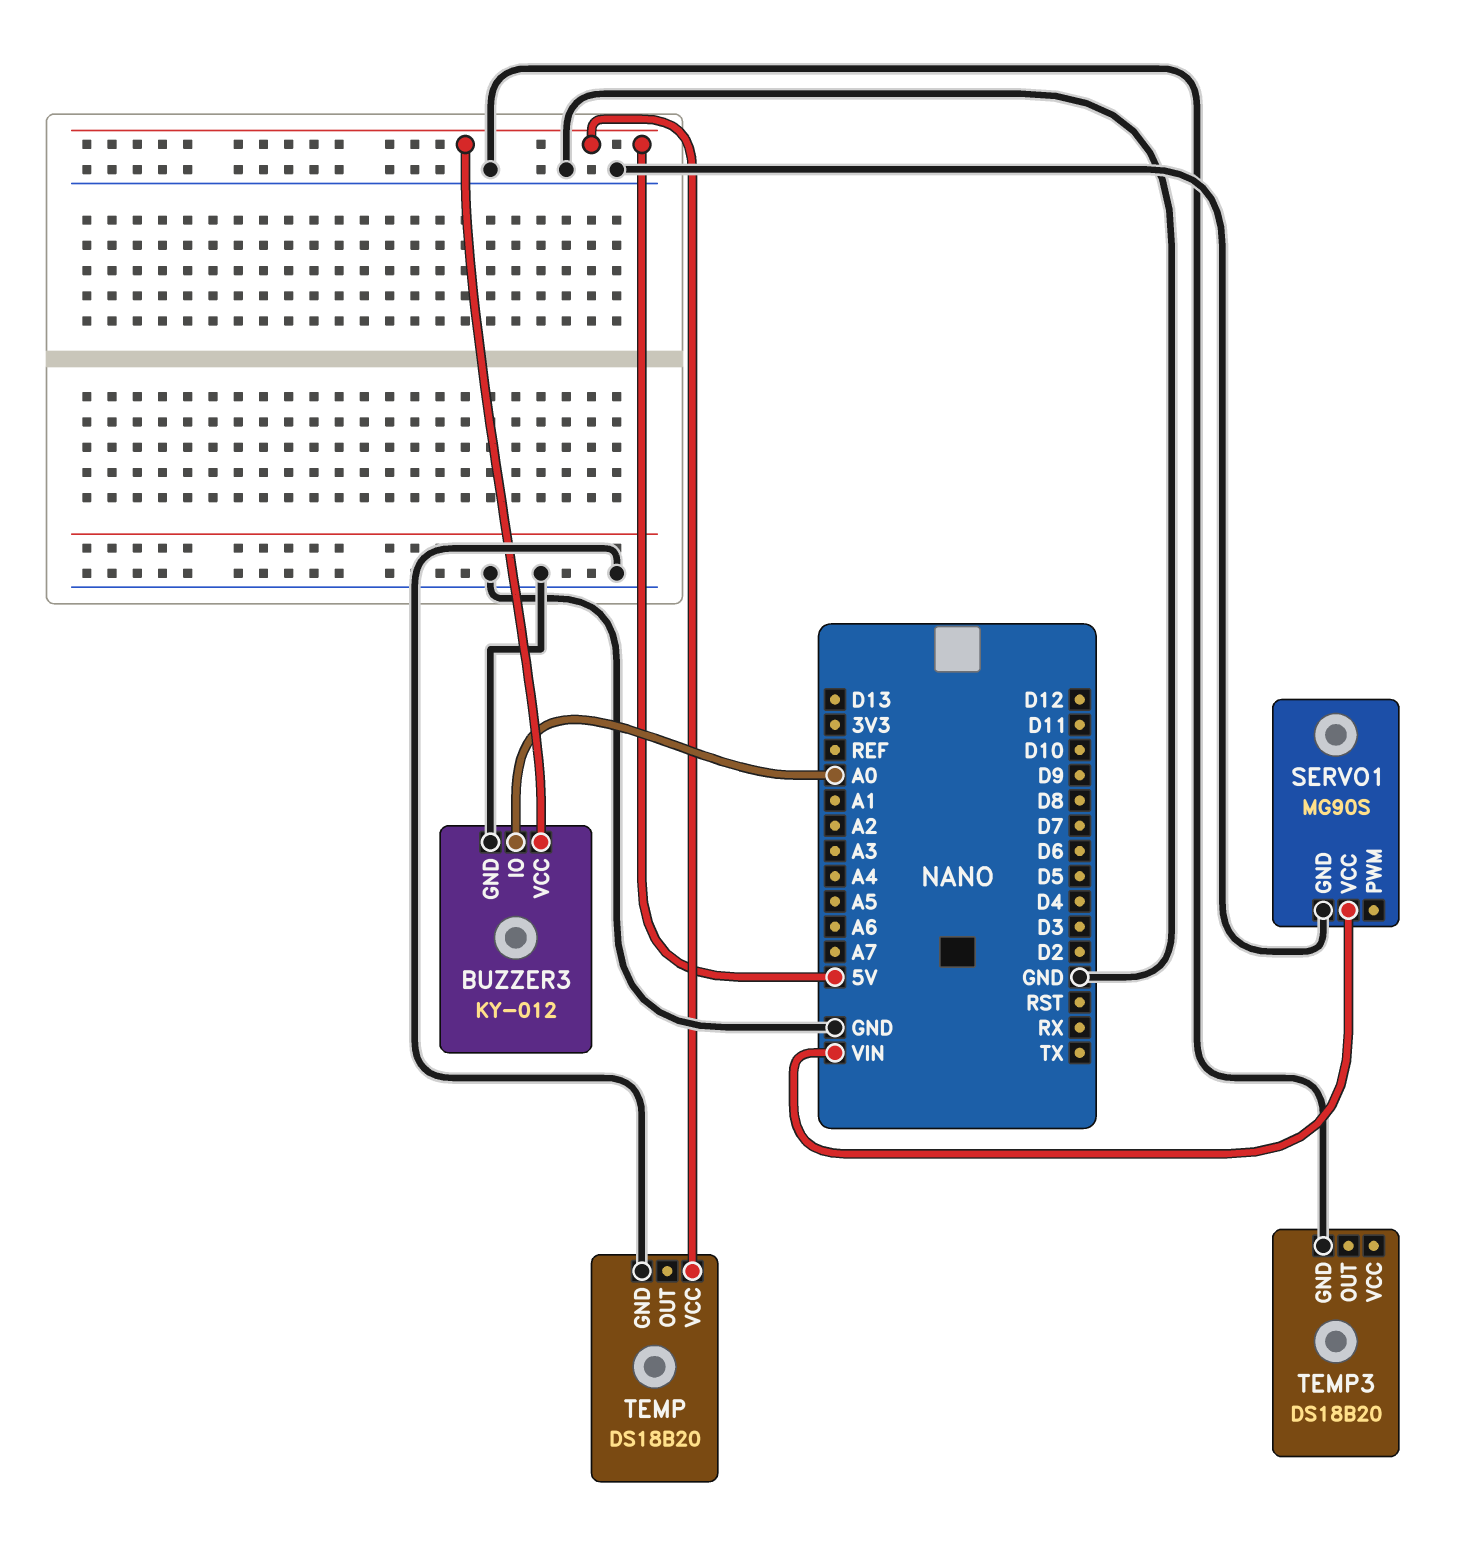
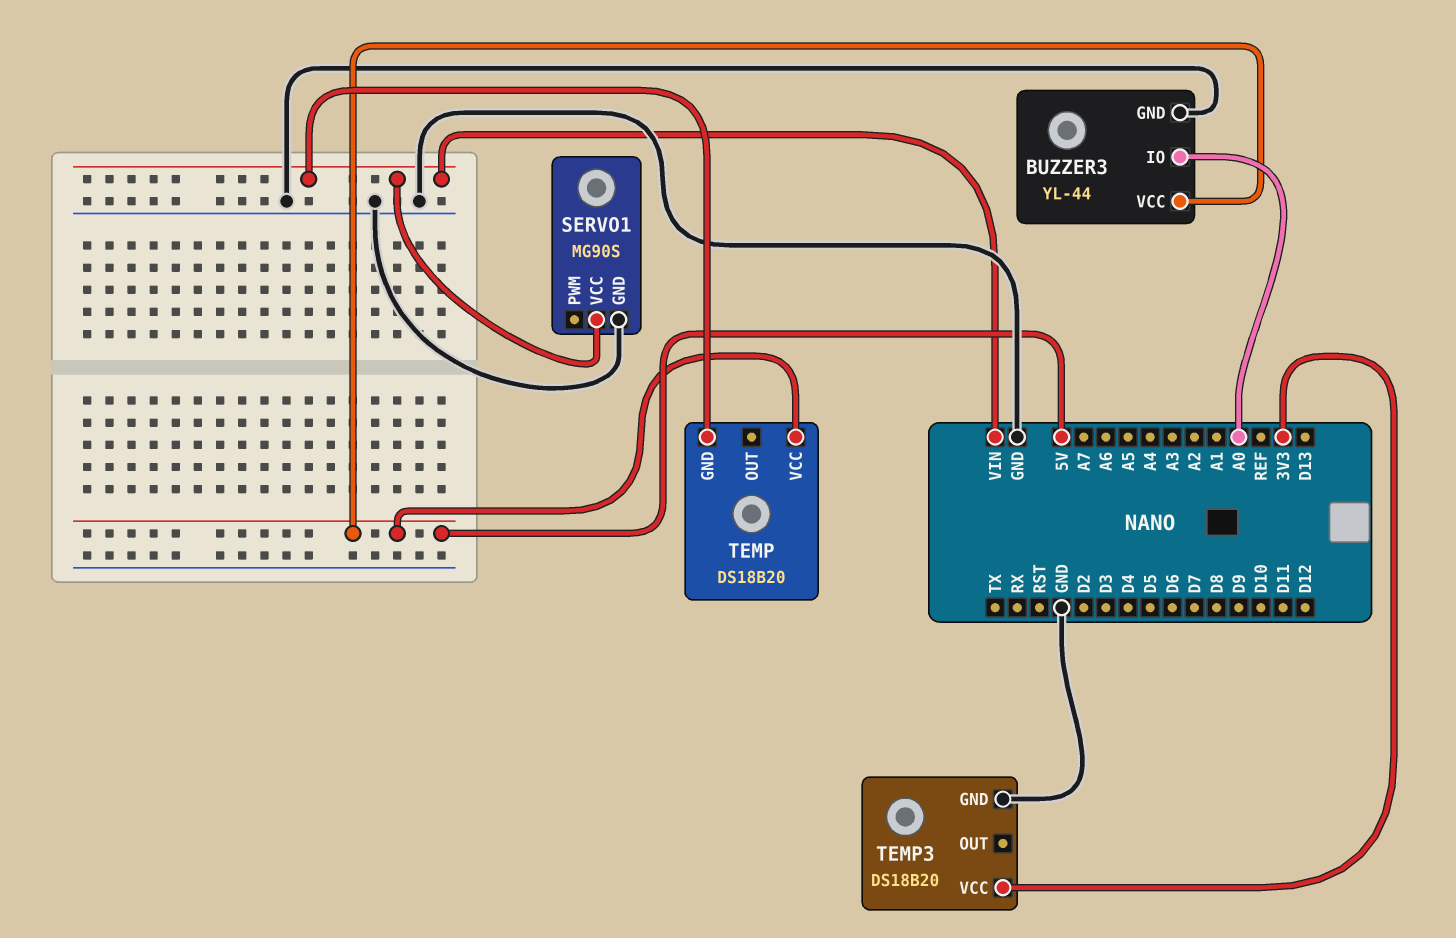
BUZZER3: KY-012 -> YL-44
TEMP pin GND: GND -> VIN
TEMP3 pin VCC: none -> 3V3

